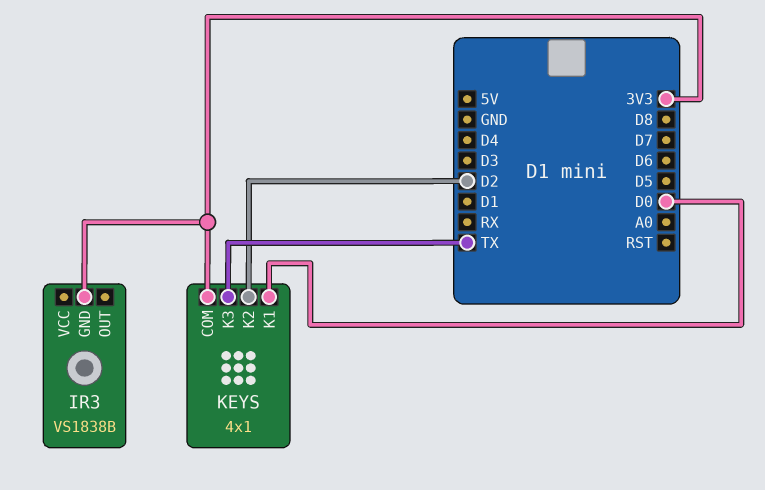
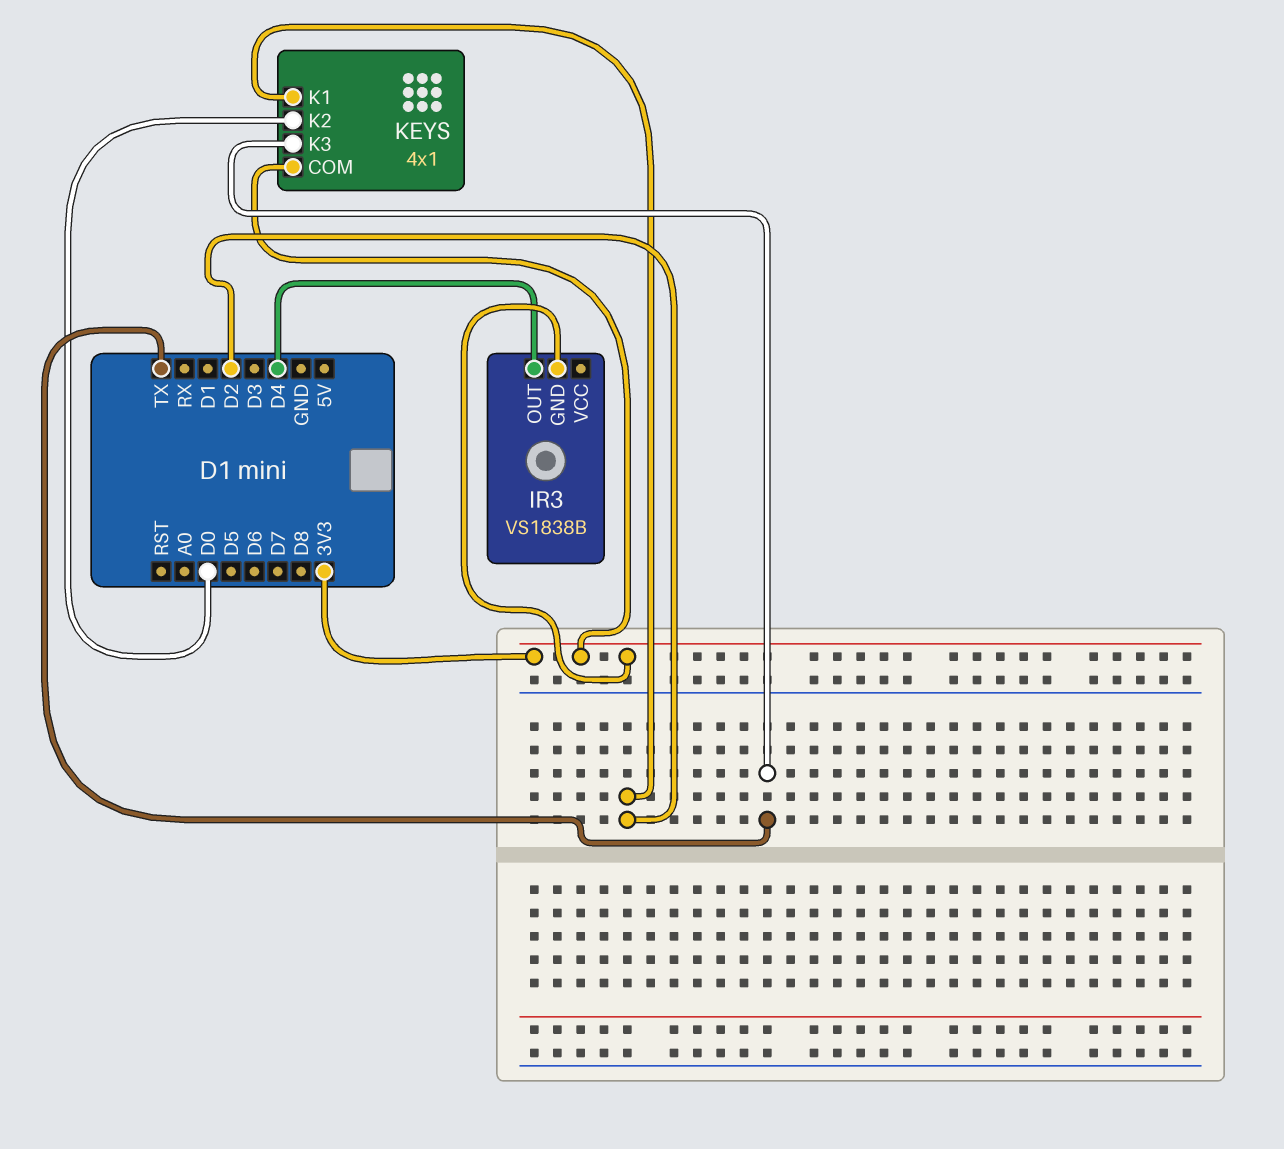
IR3 pin OUT: none -> D4
KEYS pin K1: D0 -> D2
KEYS pin K2: D2 -> D0

